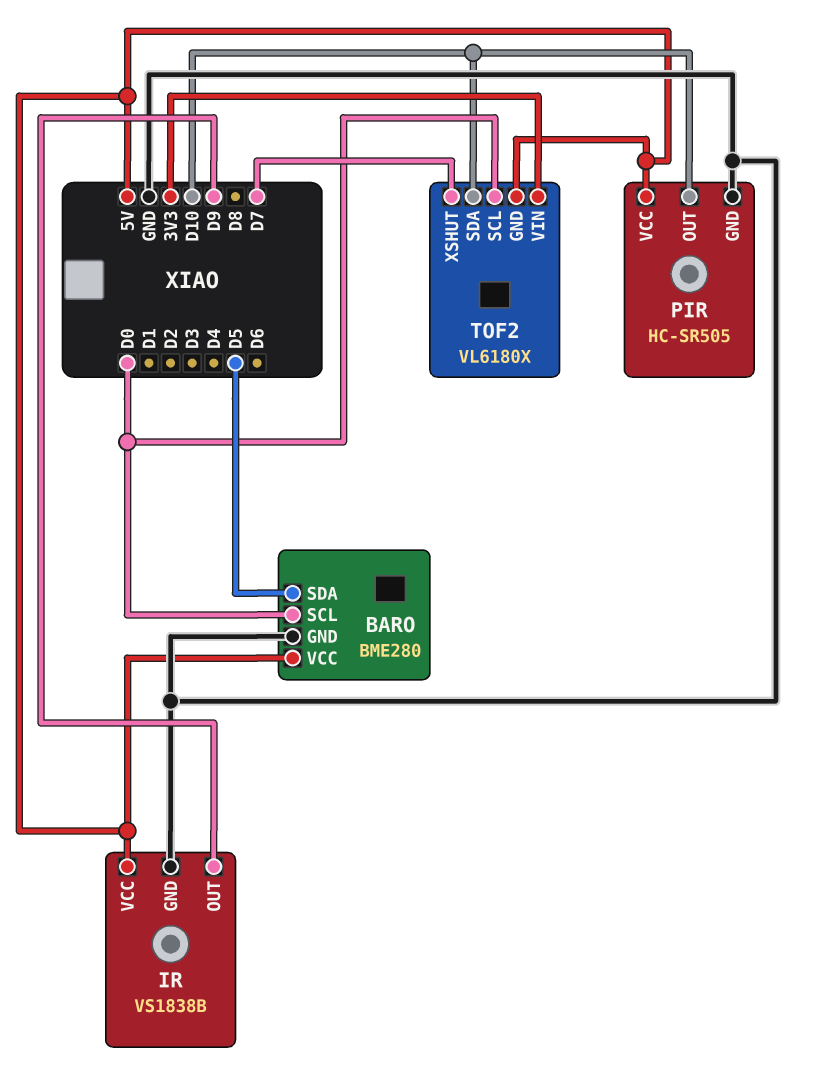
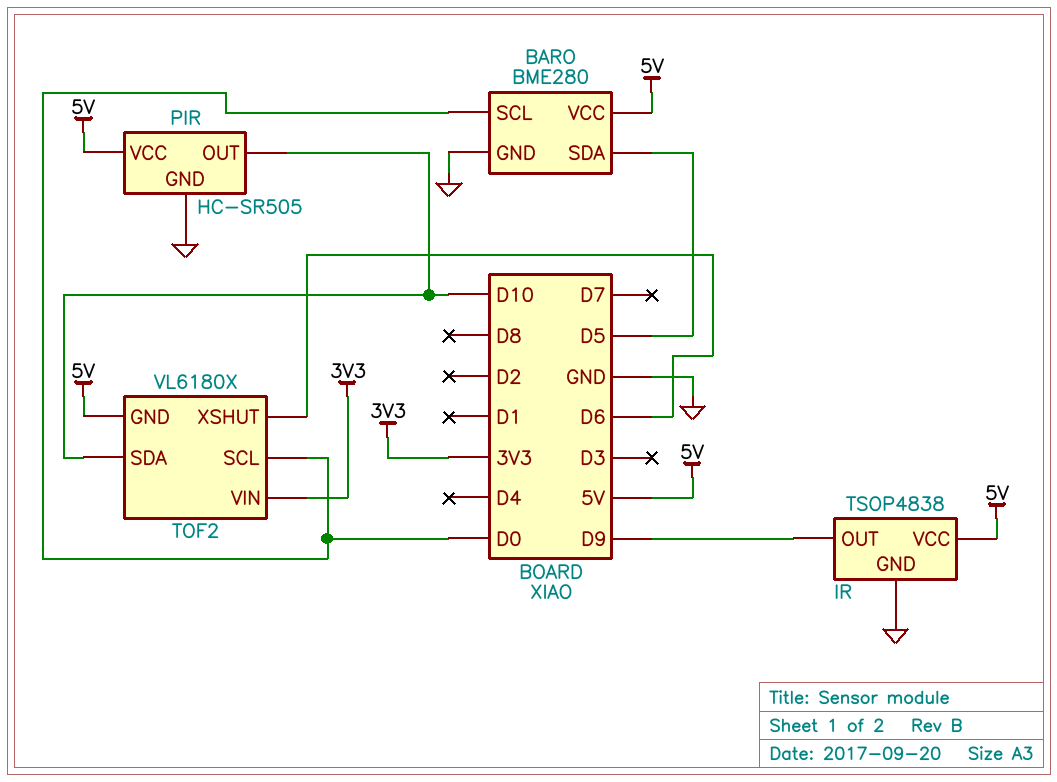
IR: VS1838B -> TSOP4838
TOF2 pin XSHUT: D7 -> D6

